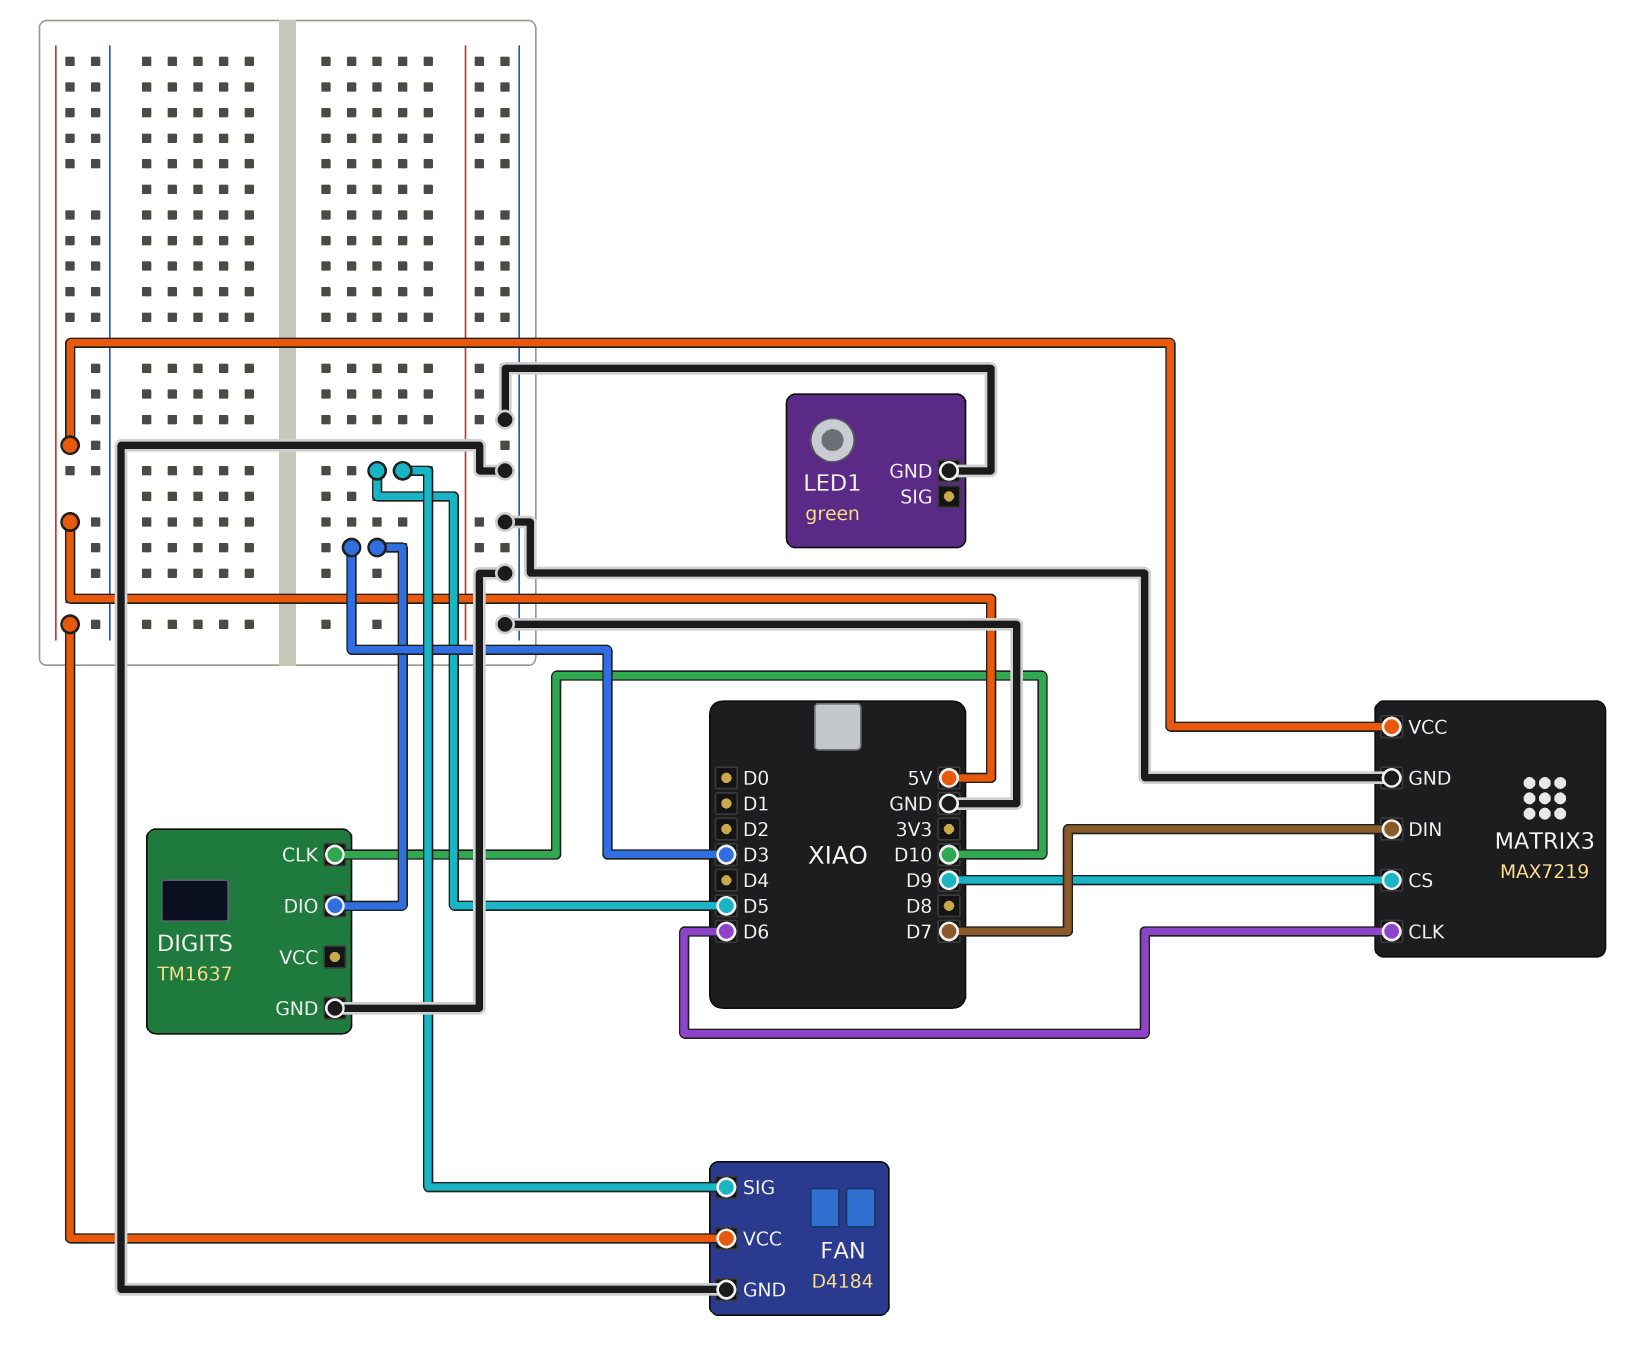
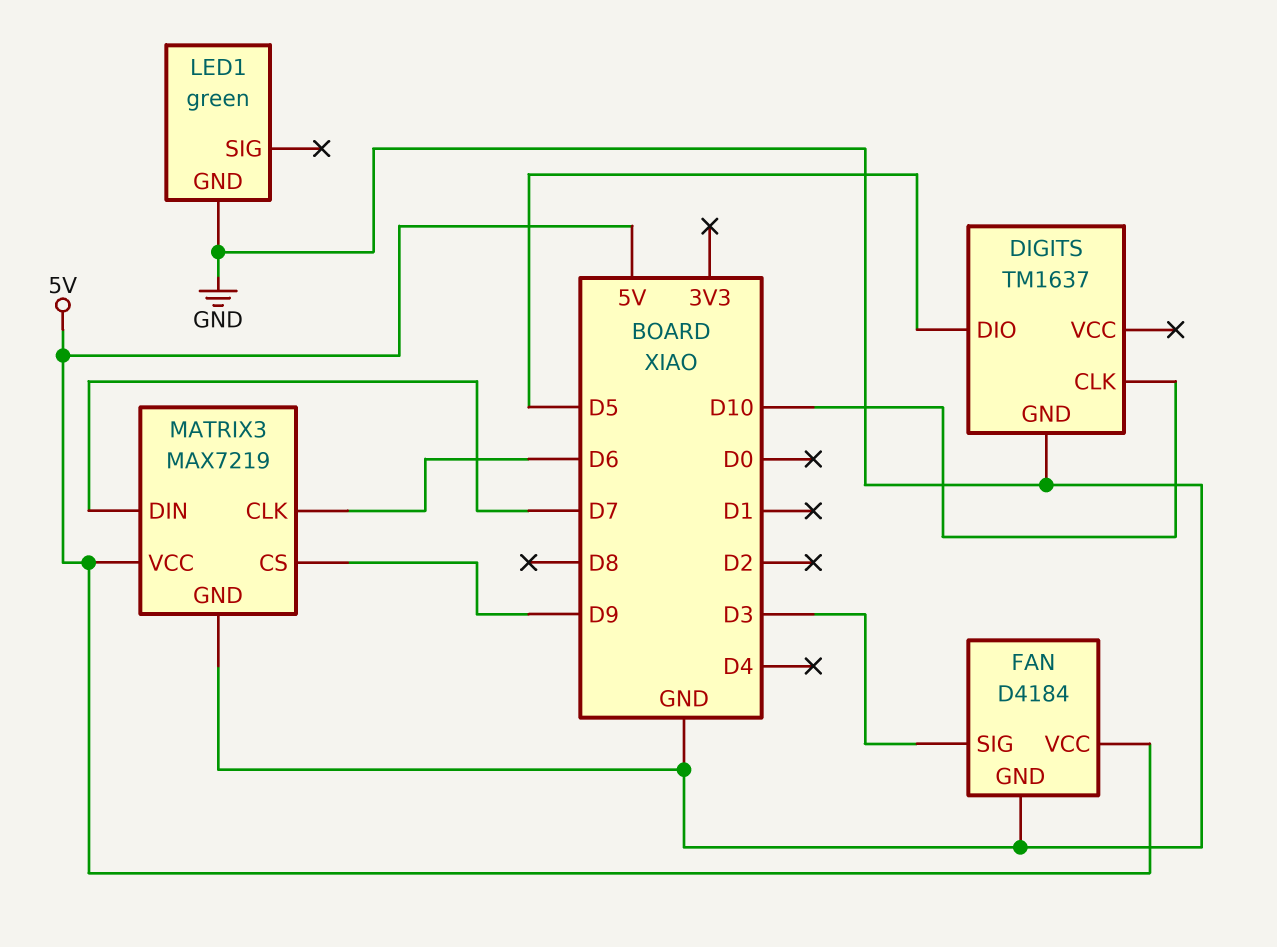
DIGITS pin DIO: D3 -> D5
FAN pin SIG: D5 -> D3

